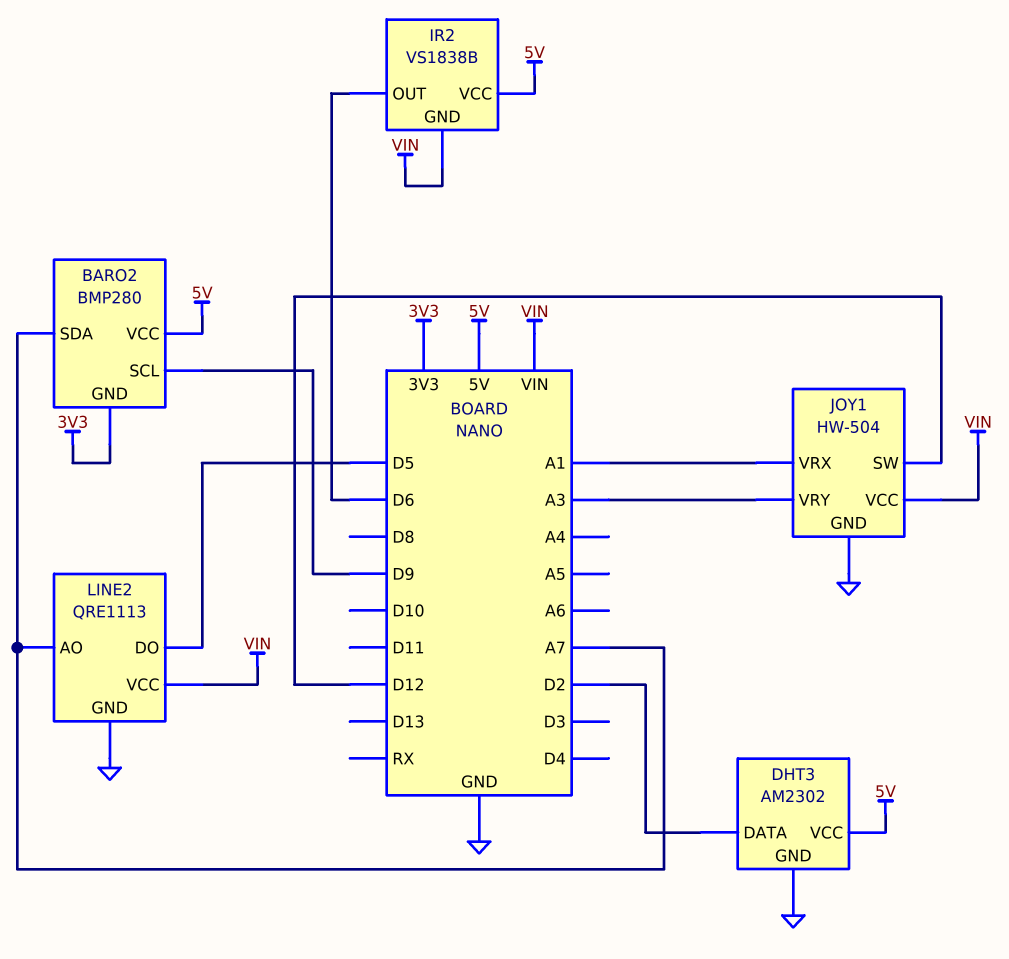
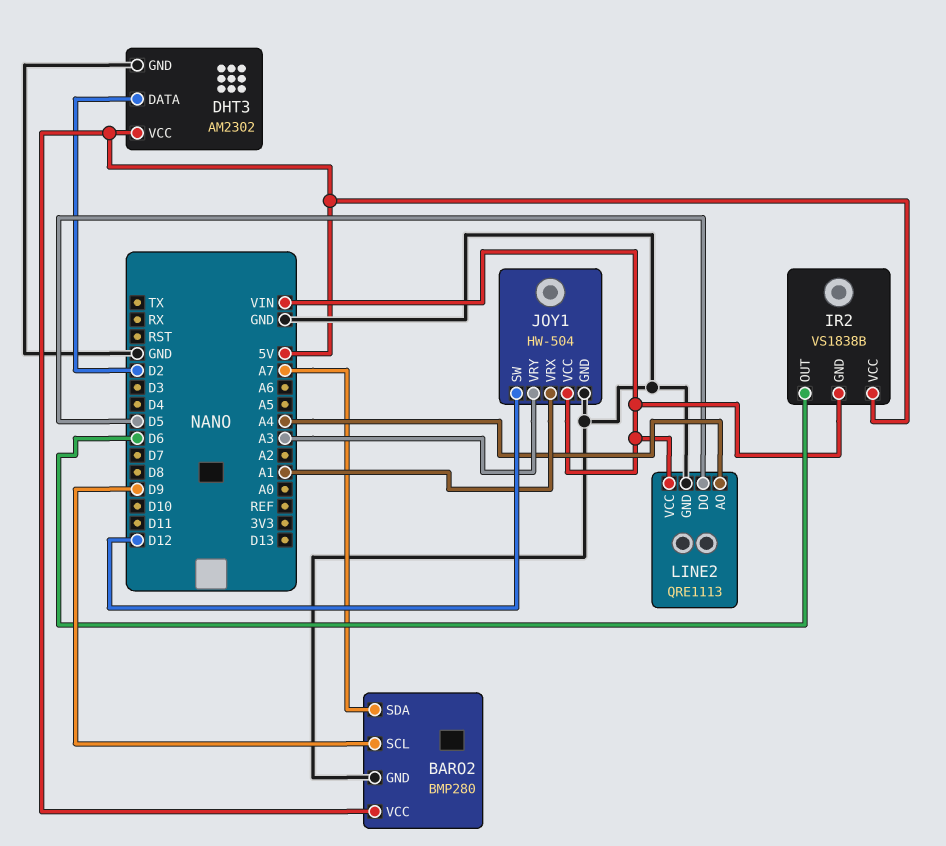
BARO2 pin GND: 3V3 -> GND
LINE2 pin AO: A7 -> A4

